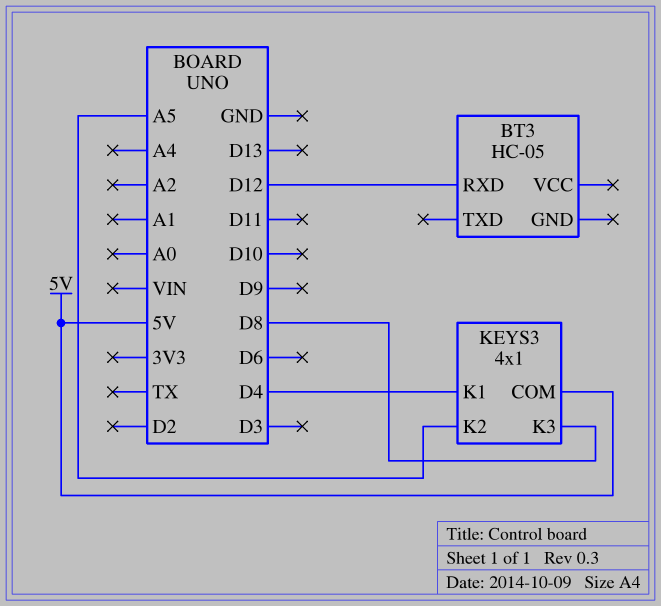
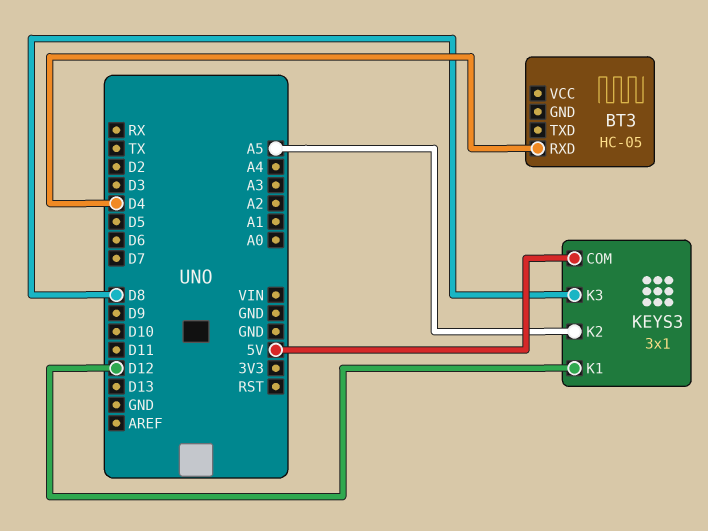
BT3 pin RXD: D12 -> D4
KEYS3: 4x1 -> 3x1
KEYS3 pin K1: D4 -> D12

